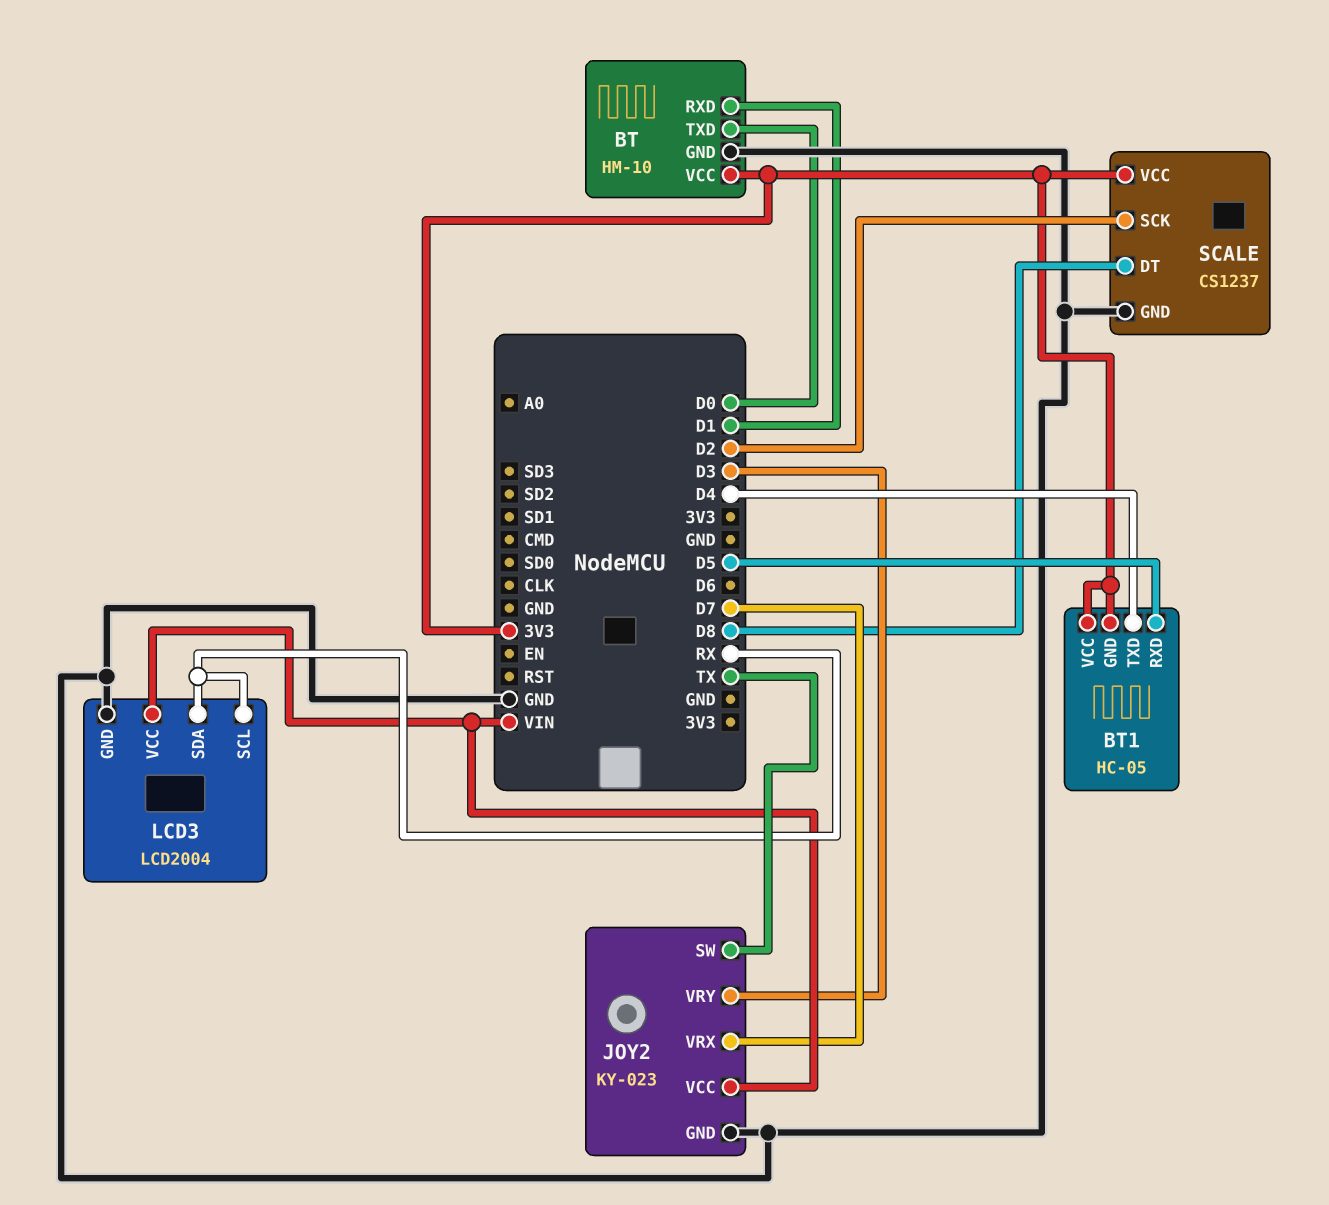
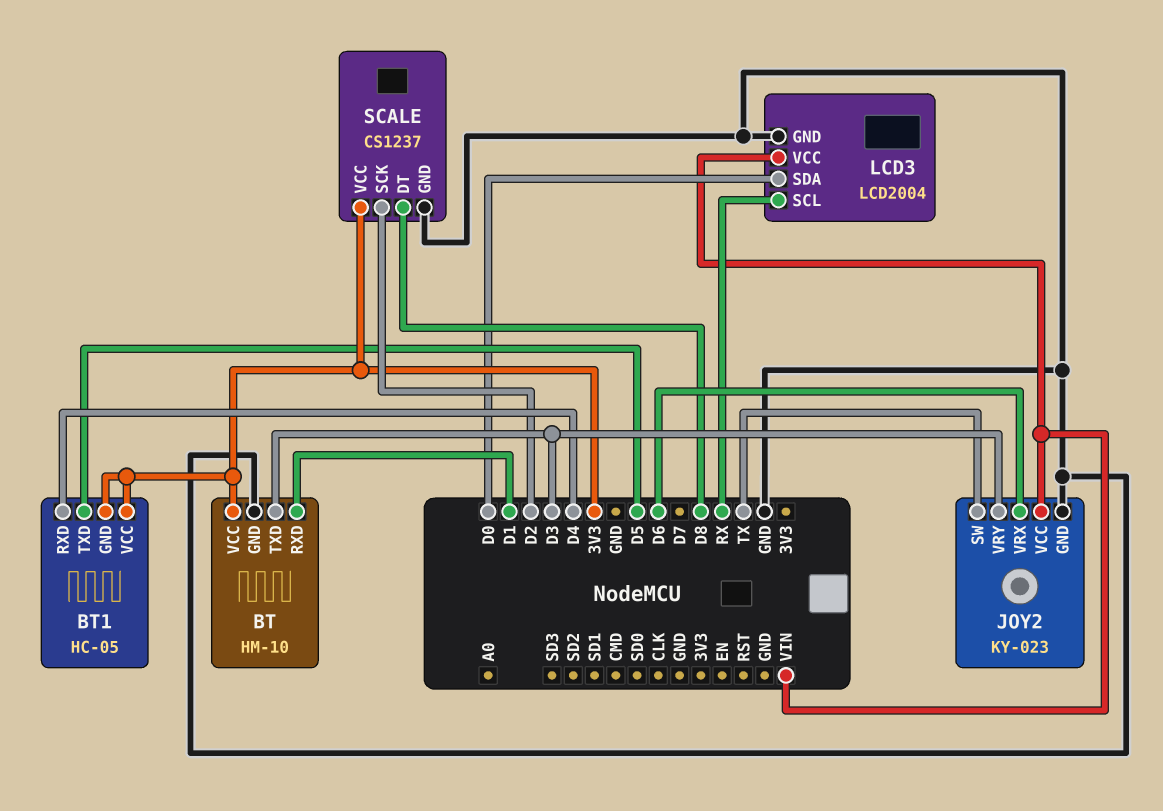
BT pin TXD: D0 -> D3
BT1 pin RXD: D5 -> D4
BT1 pin TXD: D4 -> D5
JOY2 pin VRX: D7 -> D6
LCD3 pin SDA: RX -> D0

